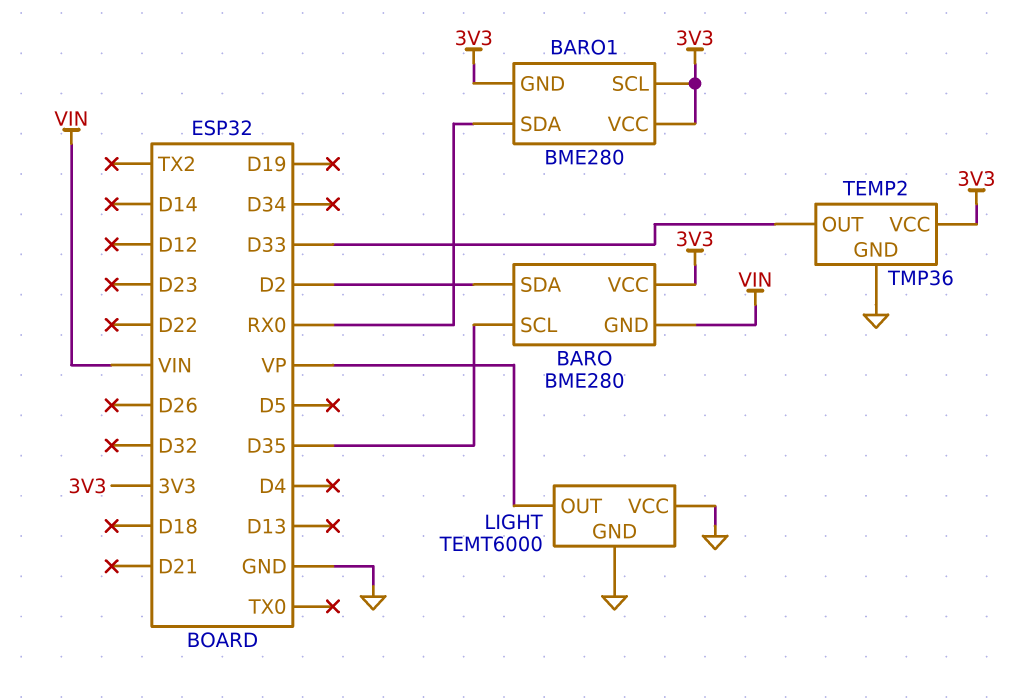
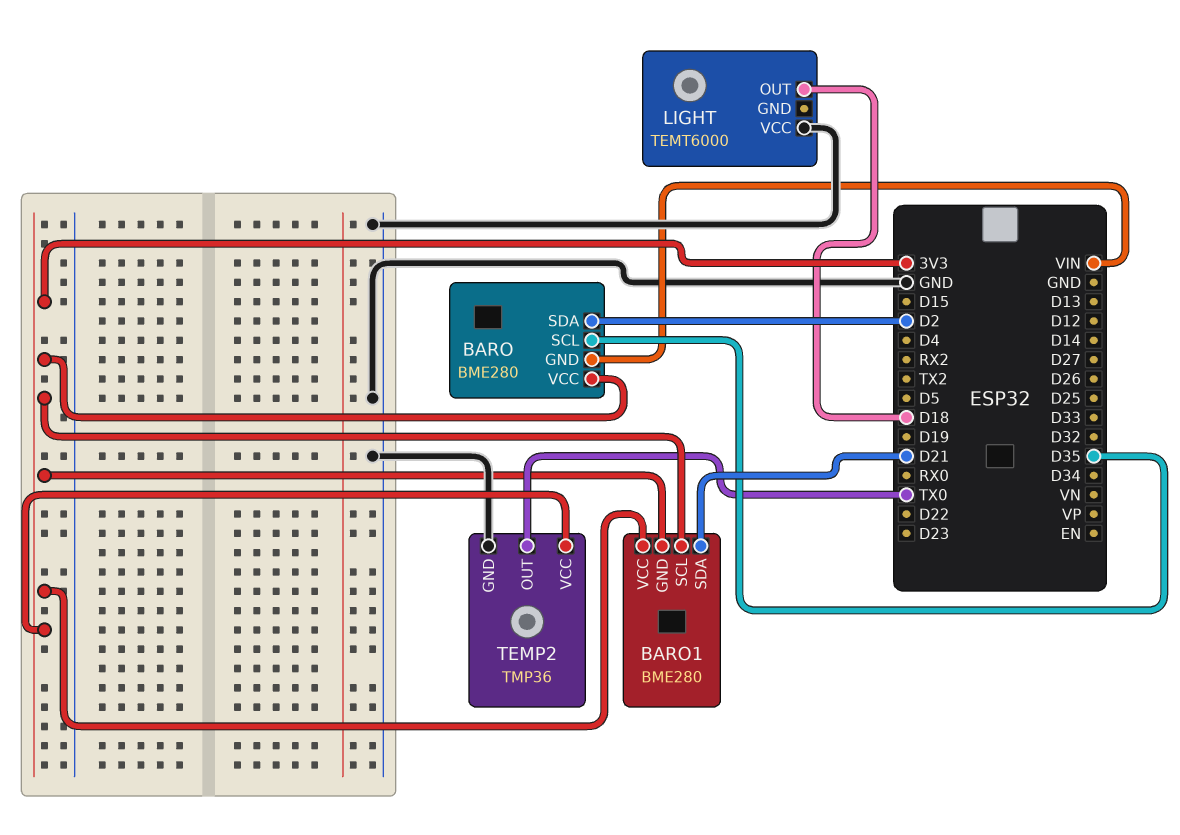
BARO1 pin SDA: RX0 -> D21
LIGHT pin GND: GND -> none
LIGHT pin OUT: VP -> D18
TEMP2 pin OUT: D33 -> TX0

